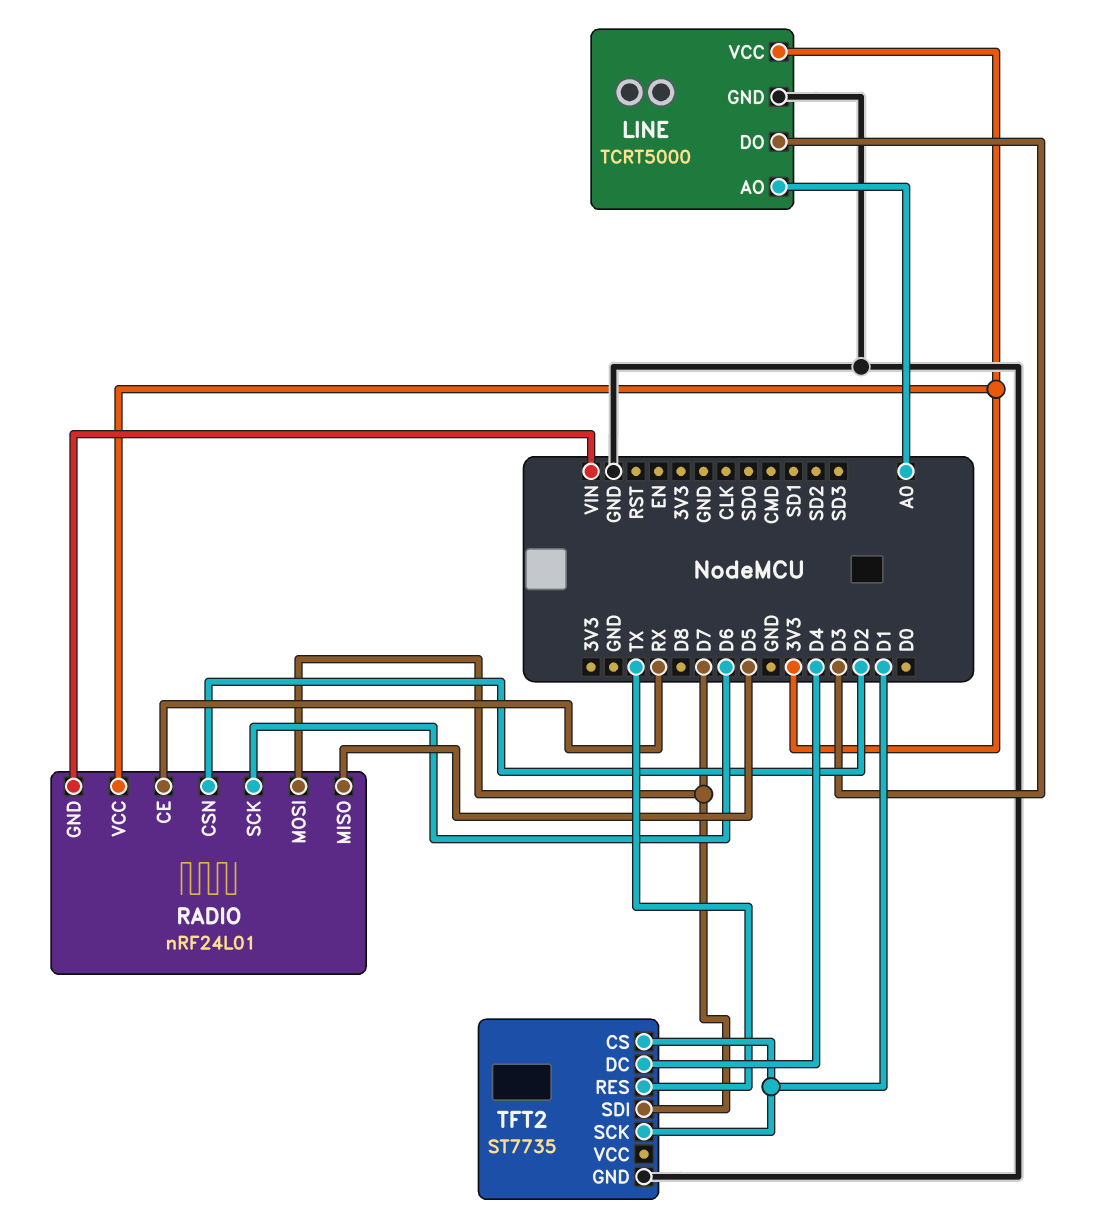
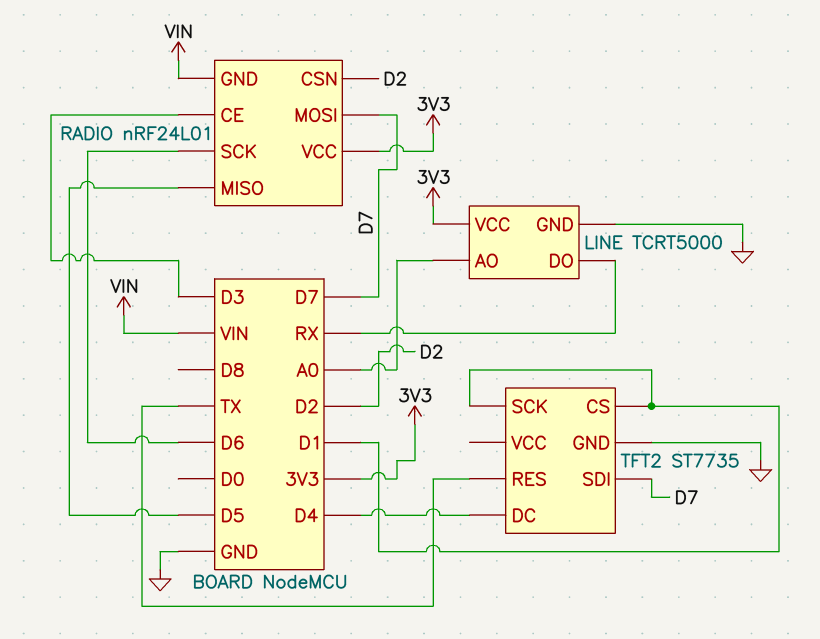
LINE pin DO: D3 -> RX
RADIO pin CE: RX -> D3

